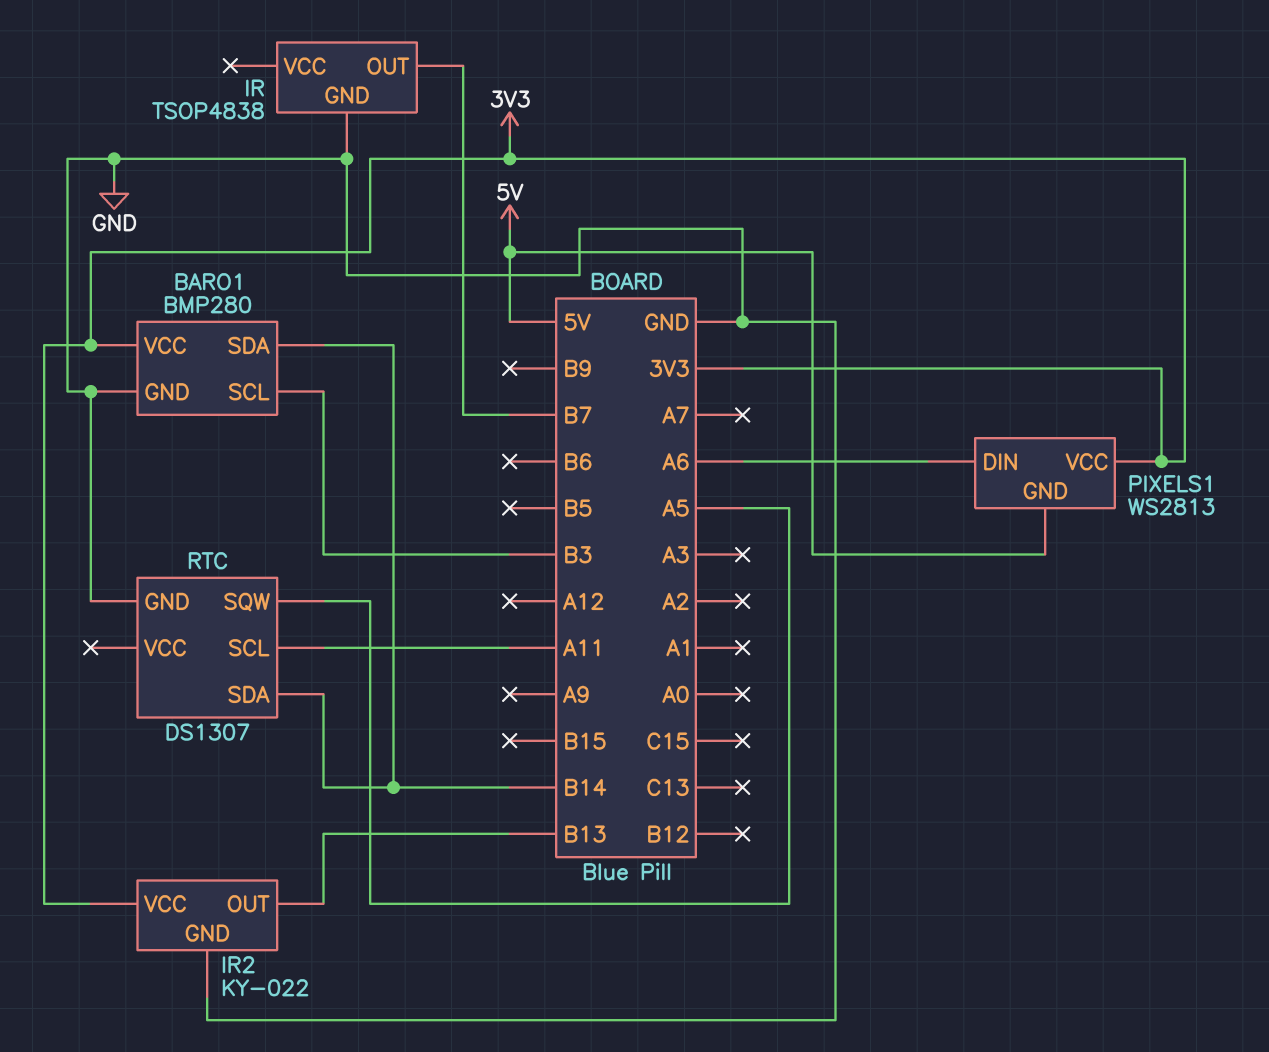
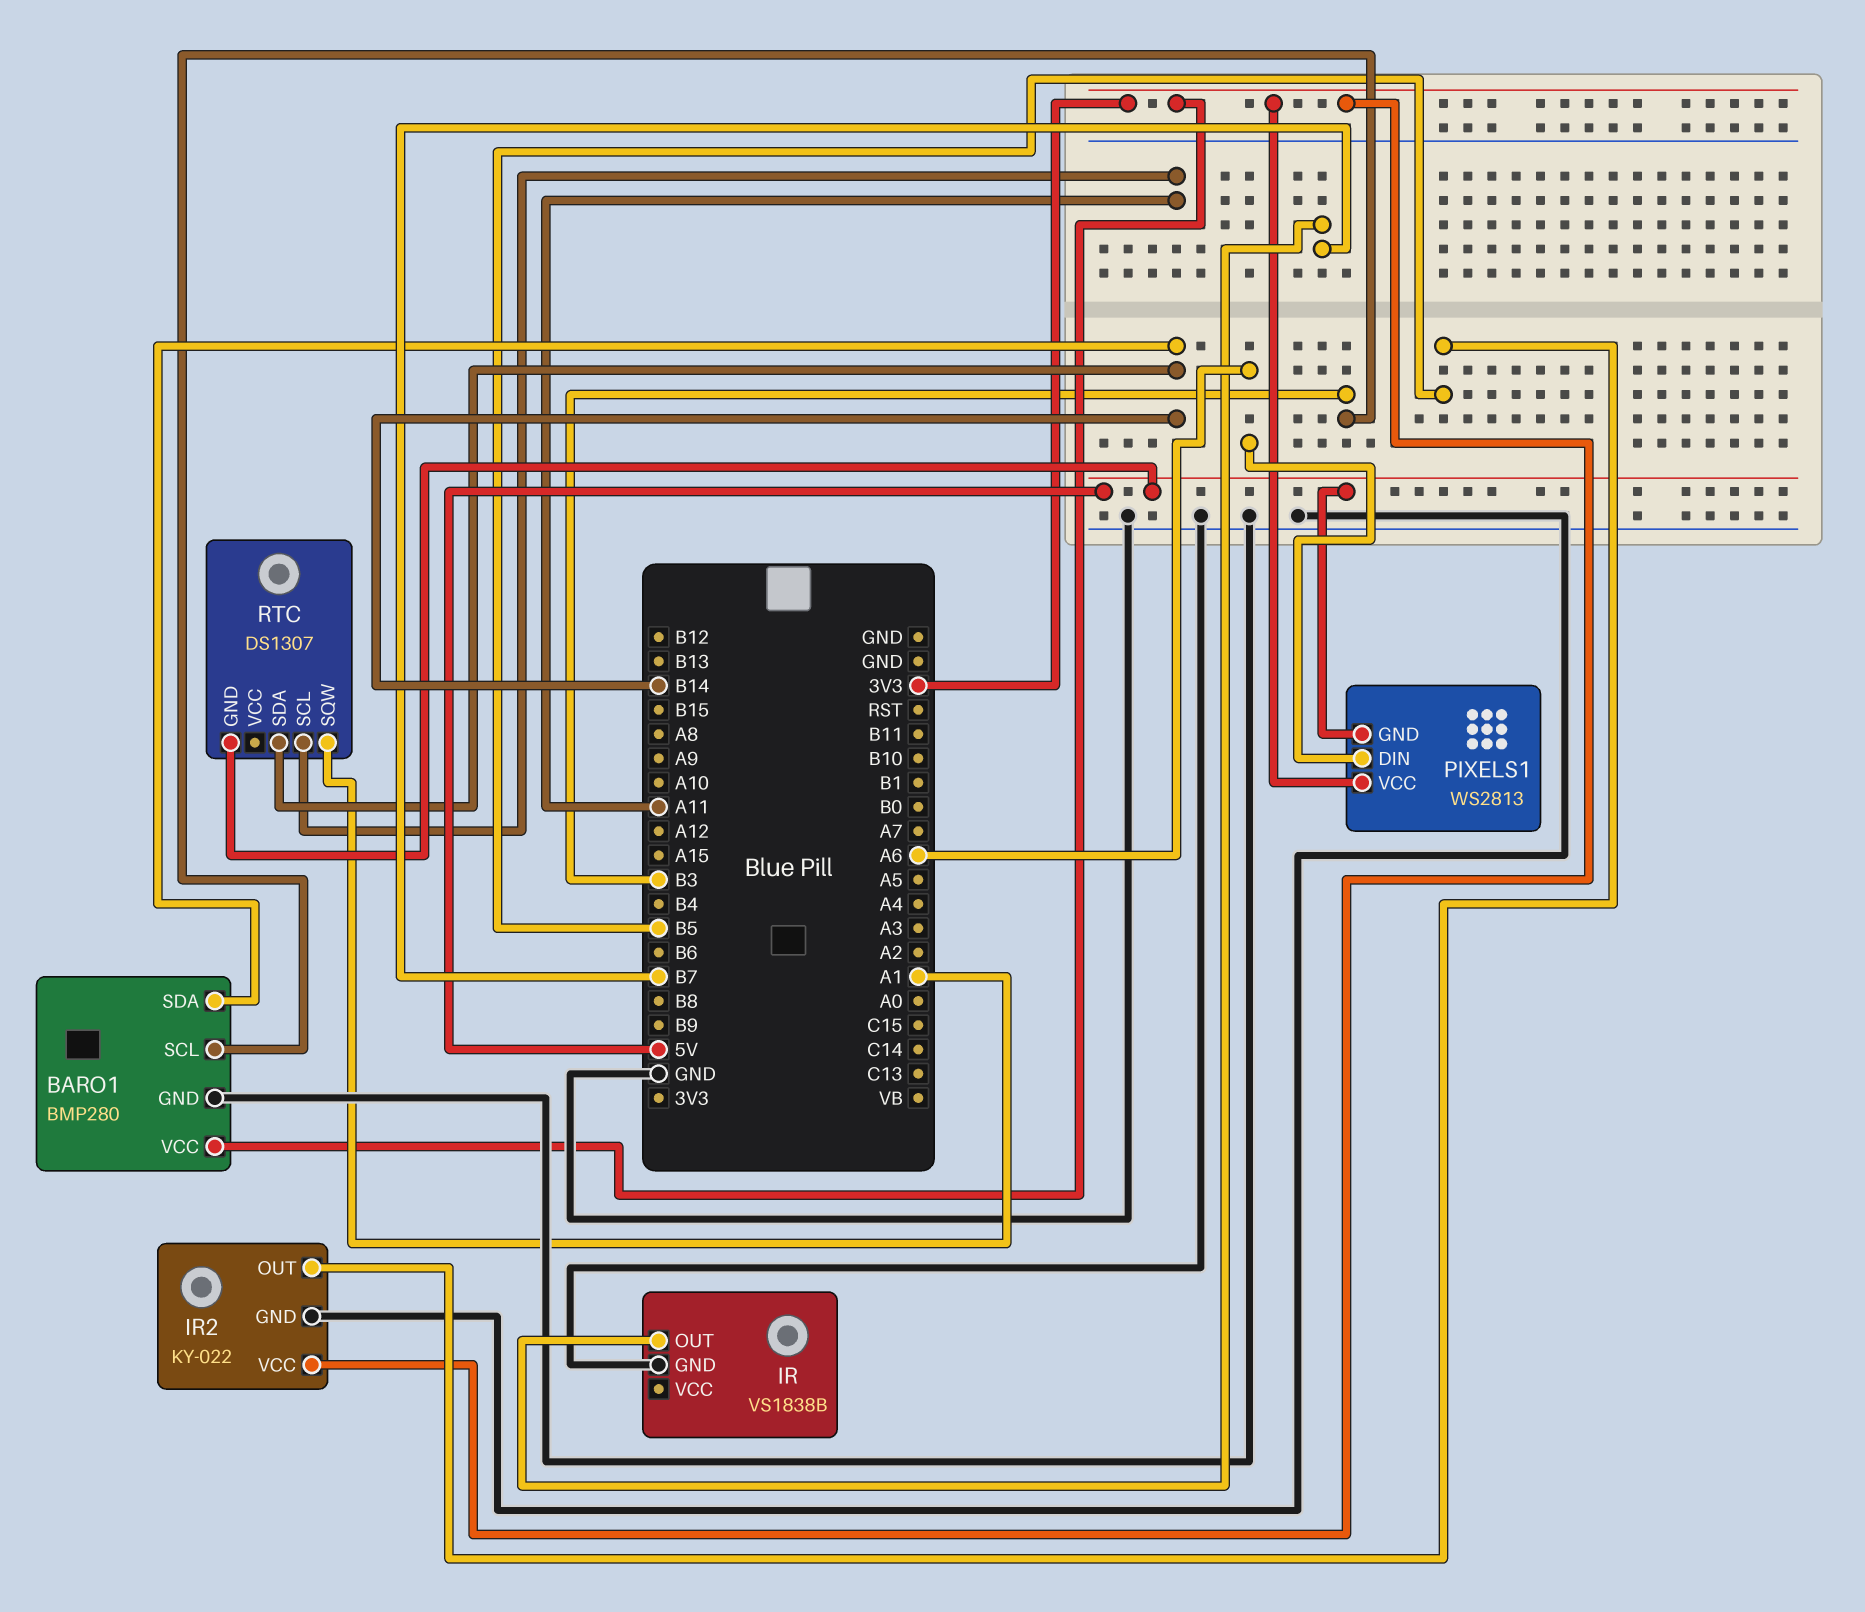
IR: TSOP4838 -> VS1838B
IR2 pin OUT: B13 -> B5
RTC pin GND: GND -> 5V
RTC pin SQW: A5 -> A1

